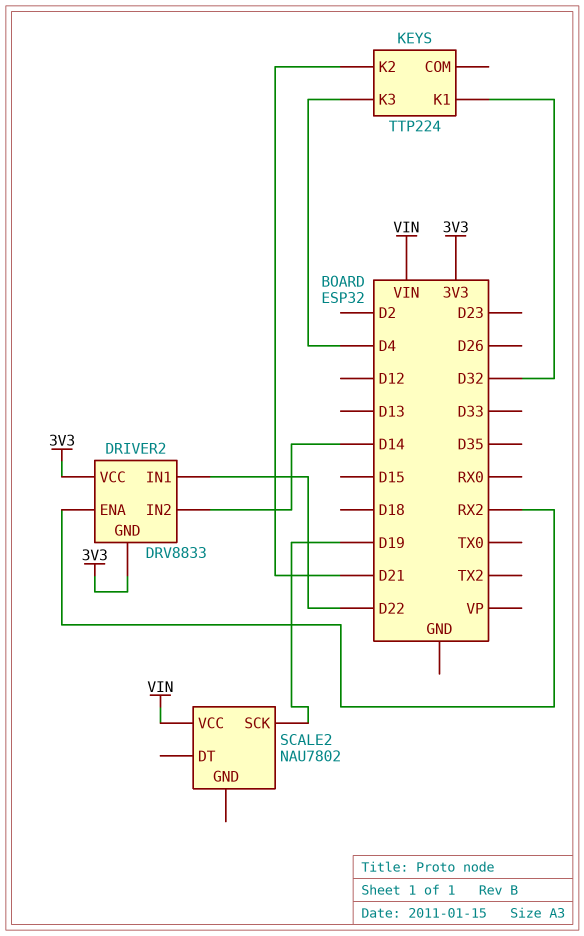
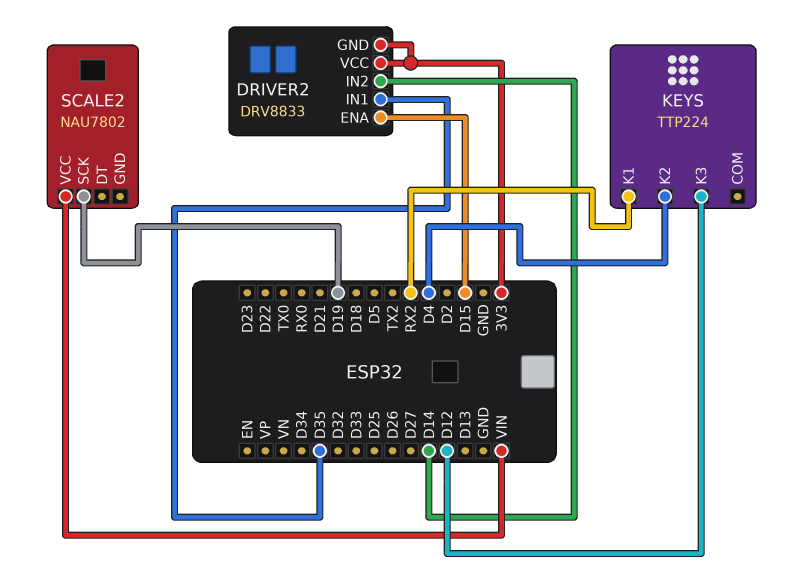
DRIVER2 pin ENA: RX2 -> D15
DRIVER2 pin IN1: D22 -> D35
KEYS pin K1: D32 -> RX2
KEYS pin K2: D21 -> D4
KEYS pin K3: D4 -> D12

